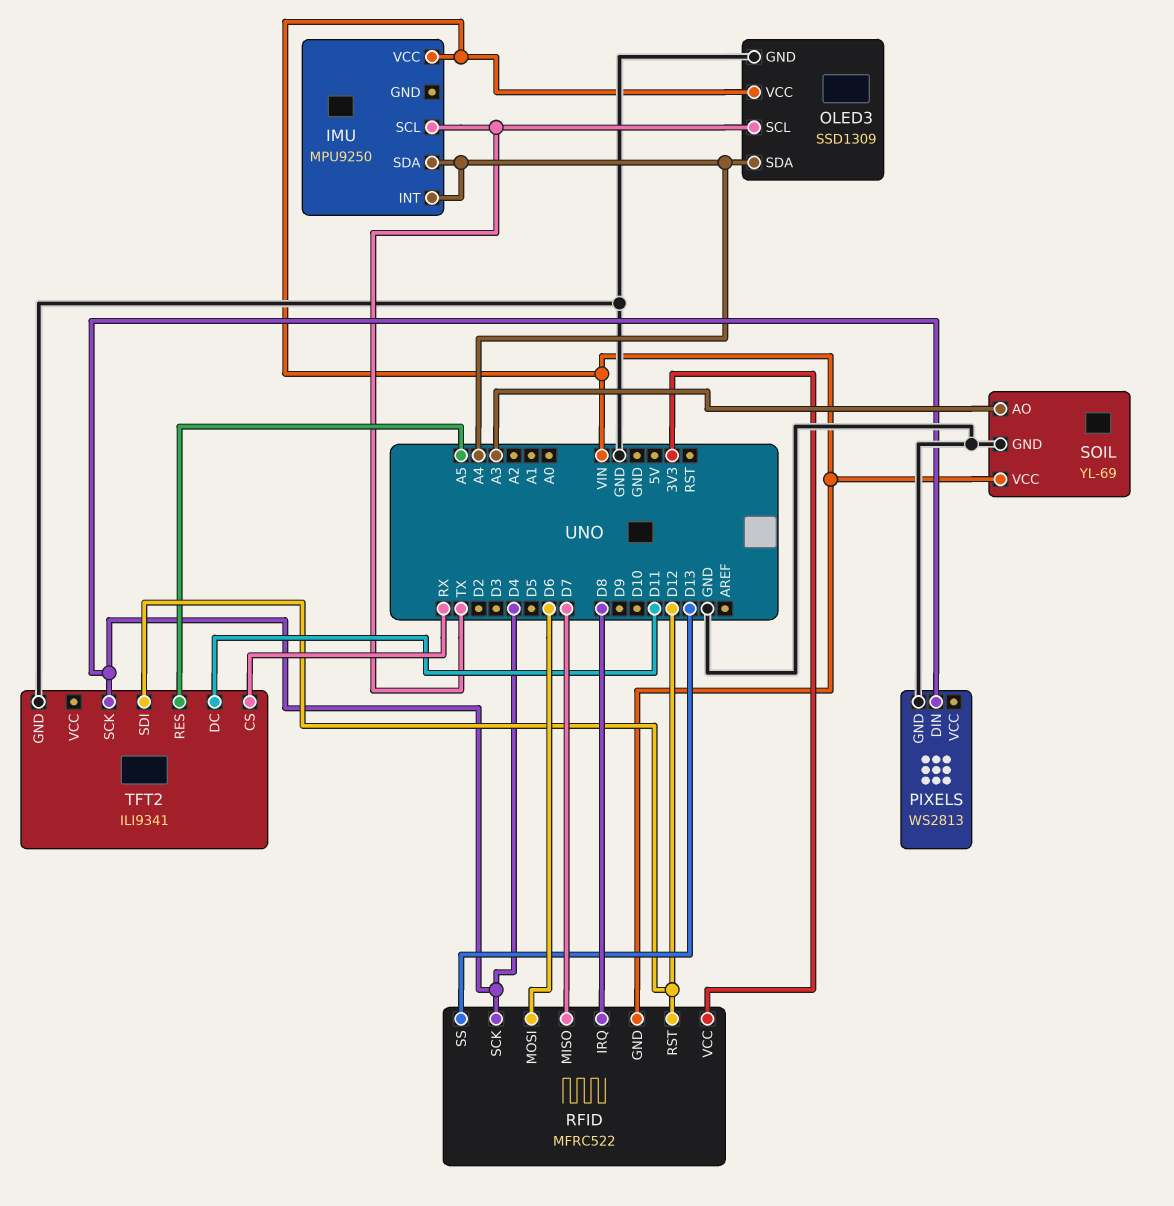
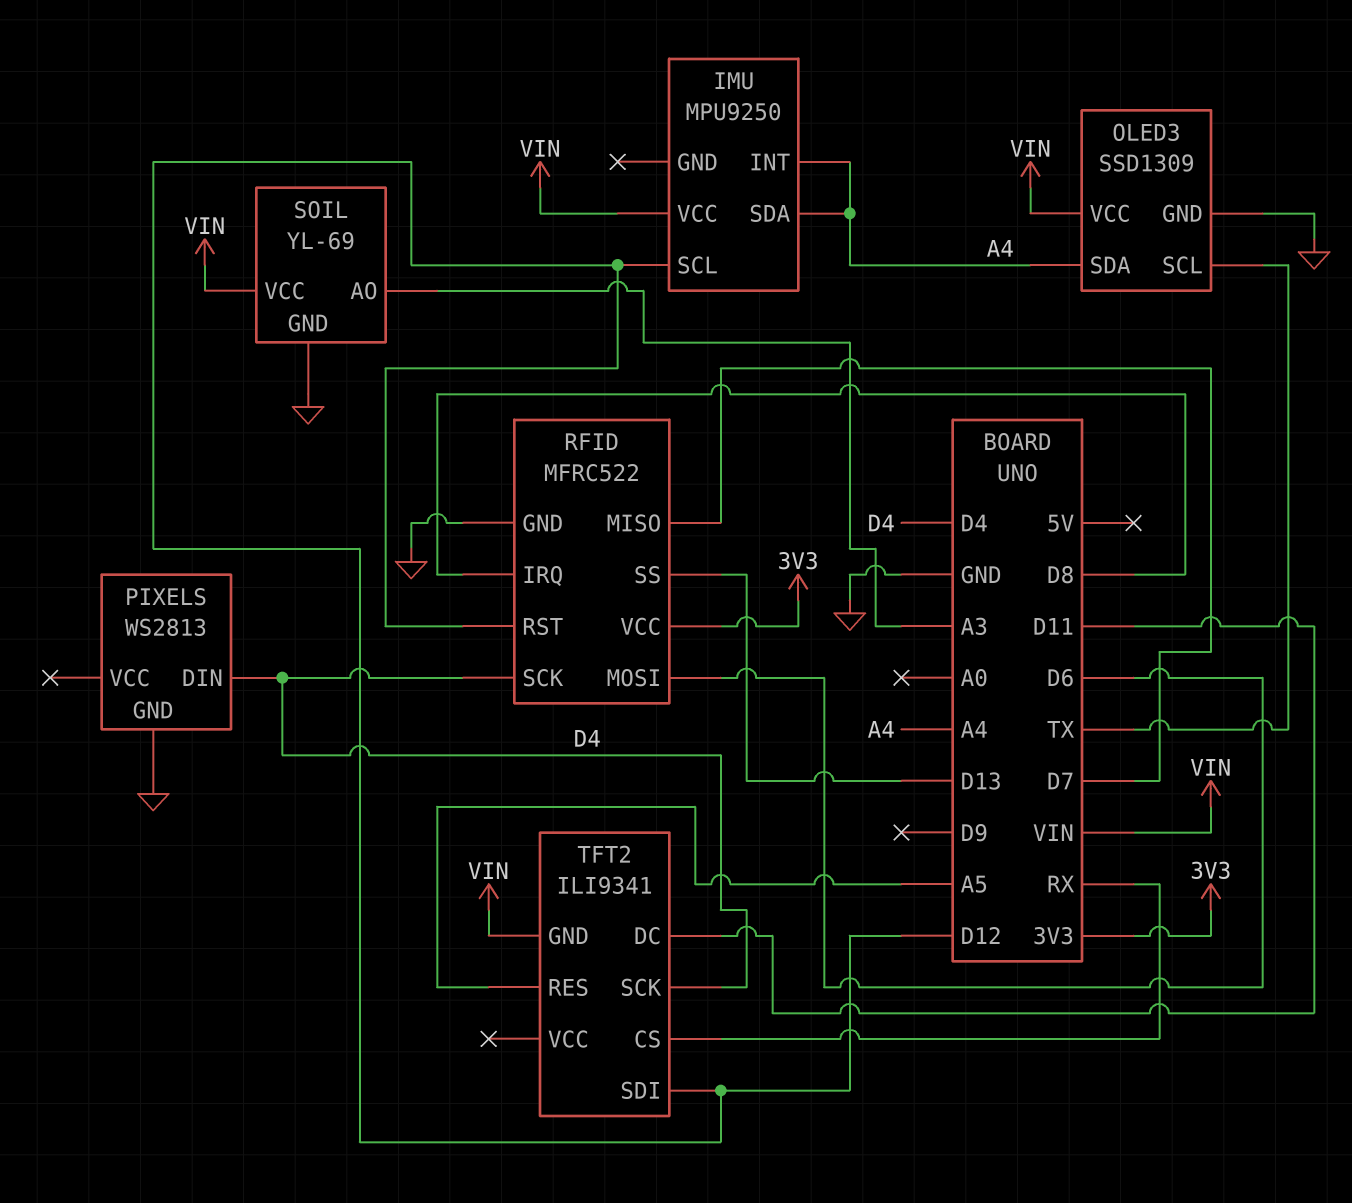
IMU pin SCL: TX -> D12
RFID pin GND: VIN -> GND
TFT2 pin GND: GND -> VIN

